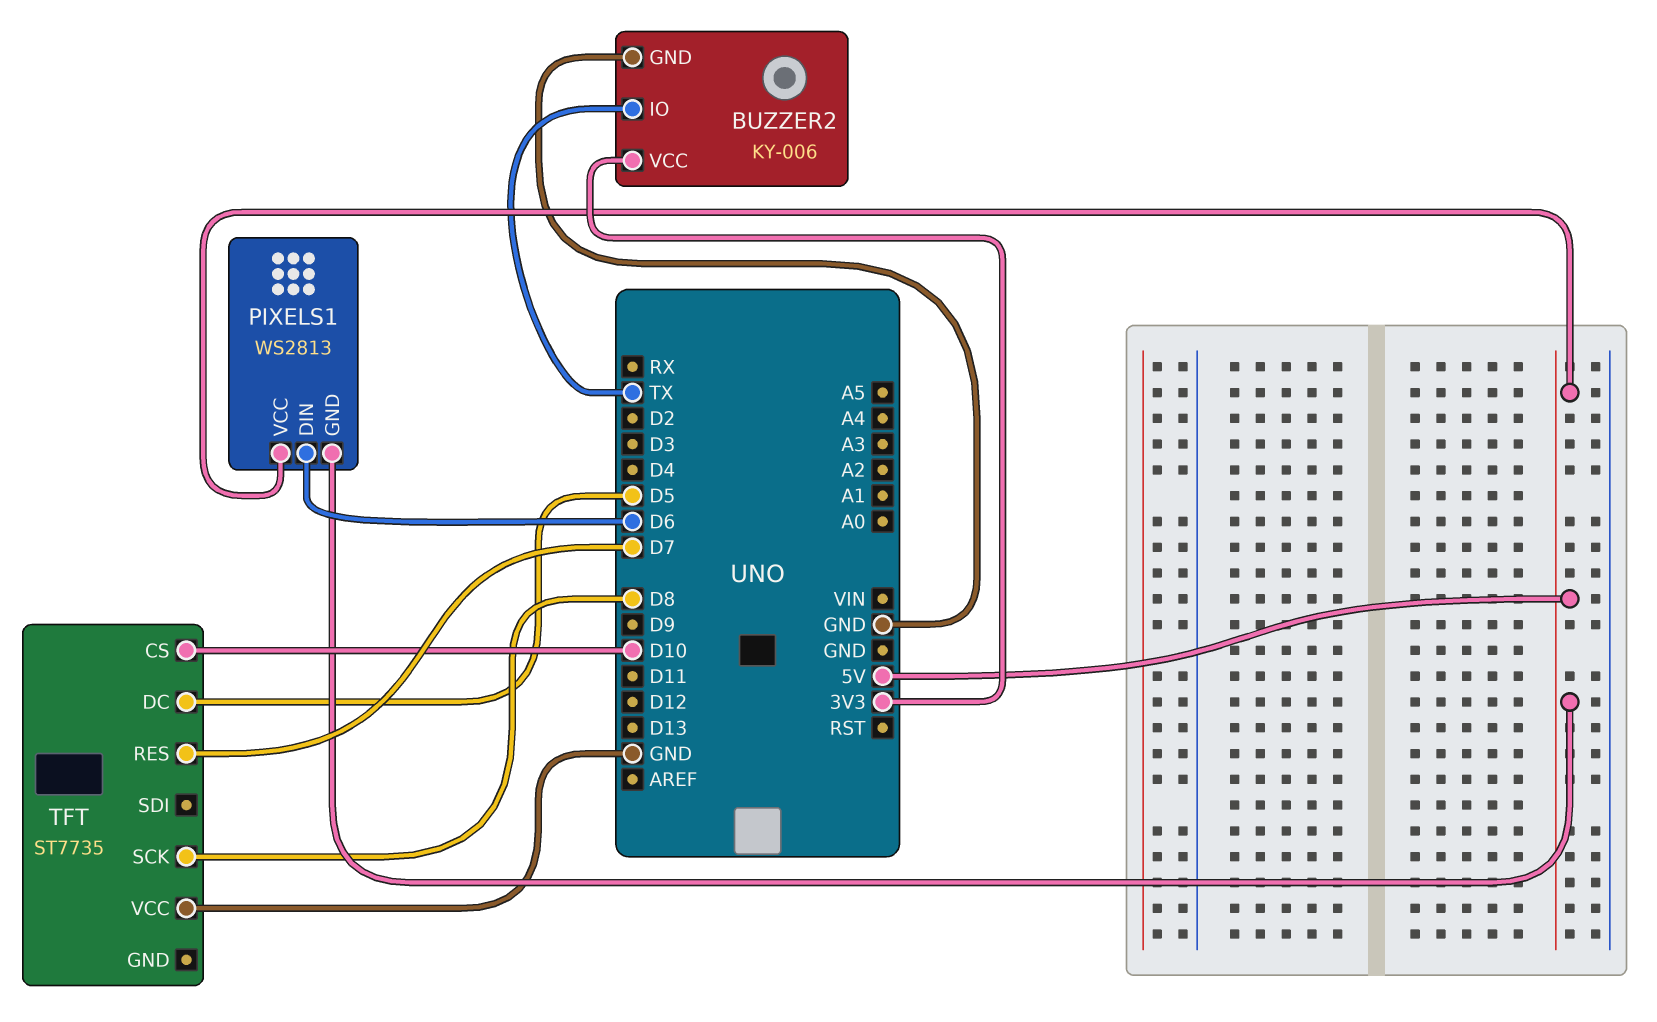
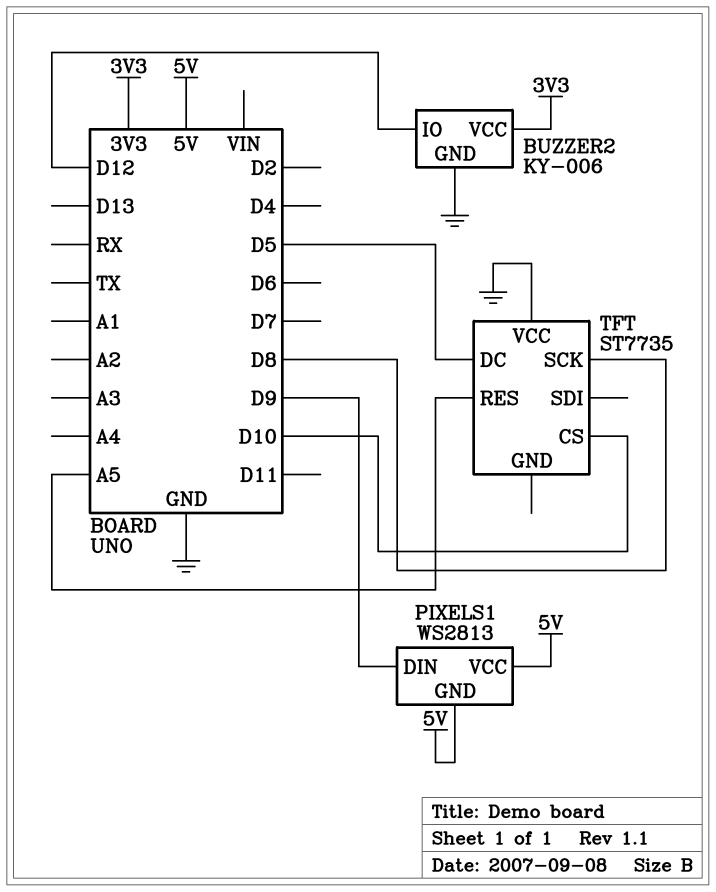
BUZZER2 pin IO: TX -> D12
PIXELS1 pin DIN: D6 -> D9
TFT pin RES: D7 -> A5

